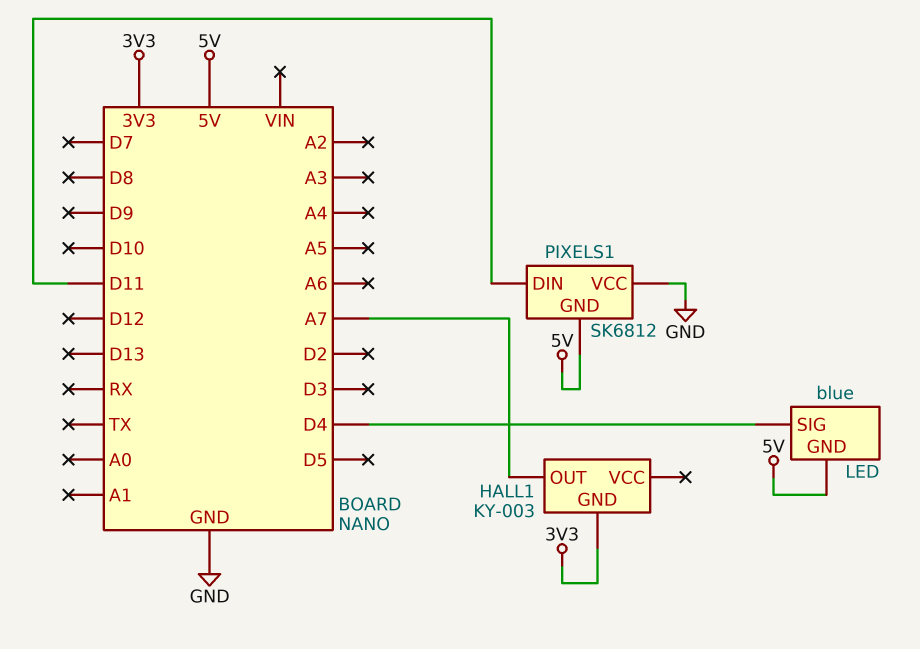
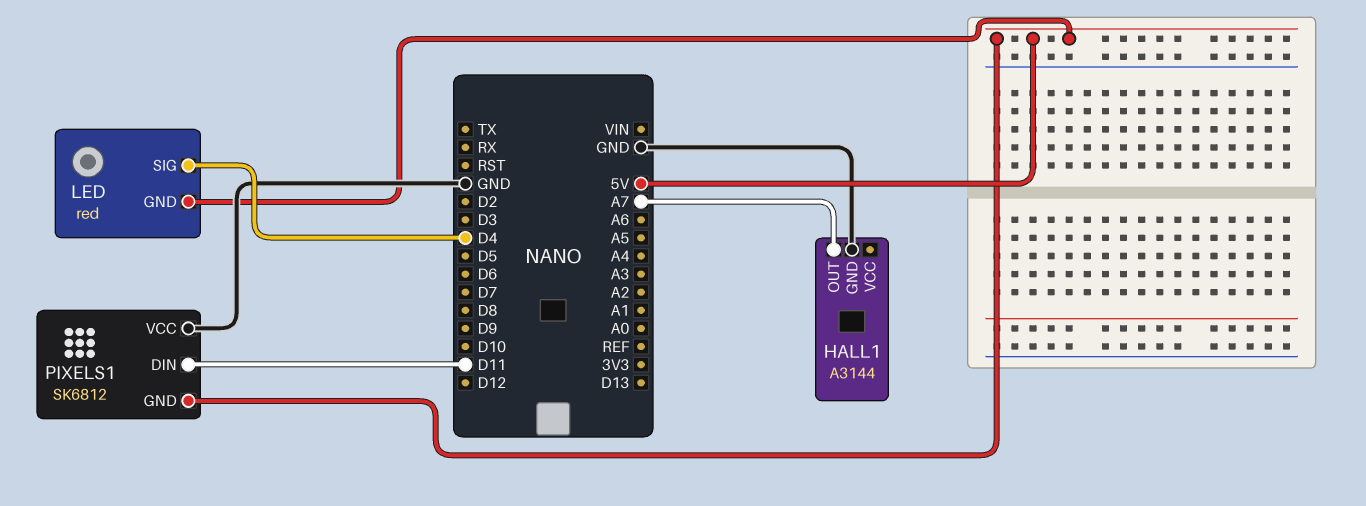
HALL1: KY-003 -> A3144
HALL1 pin GND: 3V3 -> GND
LED: blue -> red

